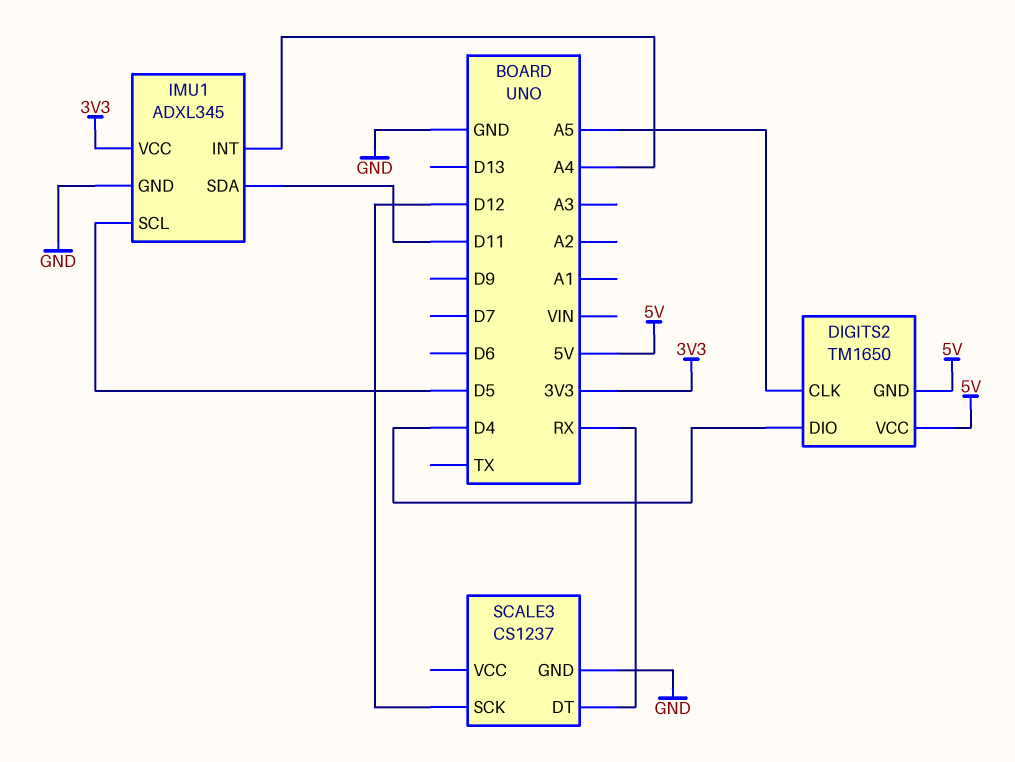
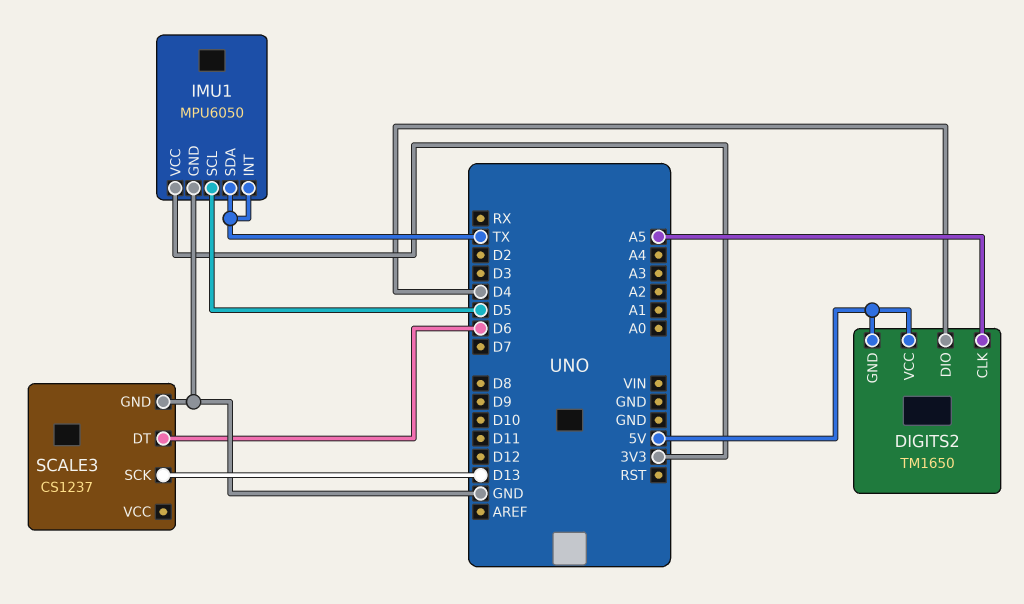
IMU1: ADXL345 -> MPU6050
IMU1 pin INT: A4 -> TX
IMU1 pin SDA: D11 -> TX
SCALE3 pin DT: RX -> D6
SCALE3 pin SCK: D12 -> D13

